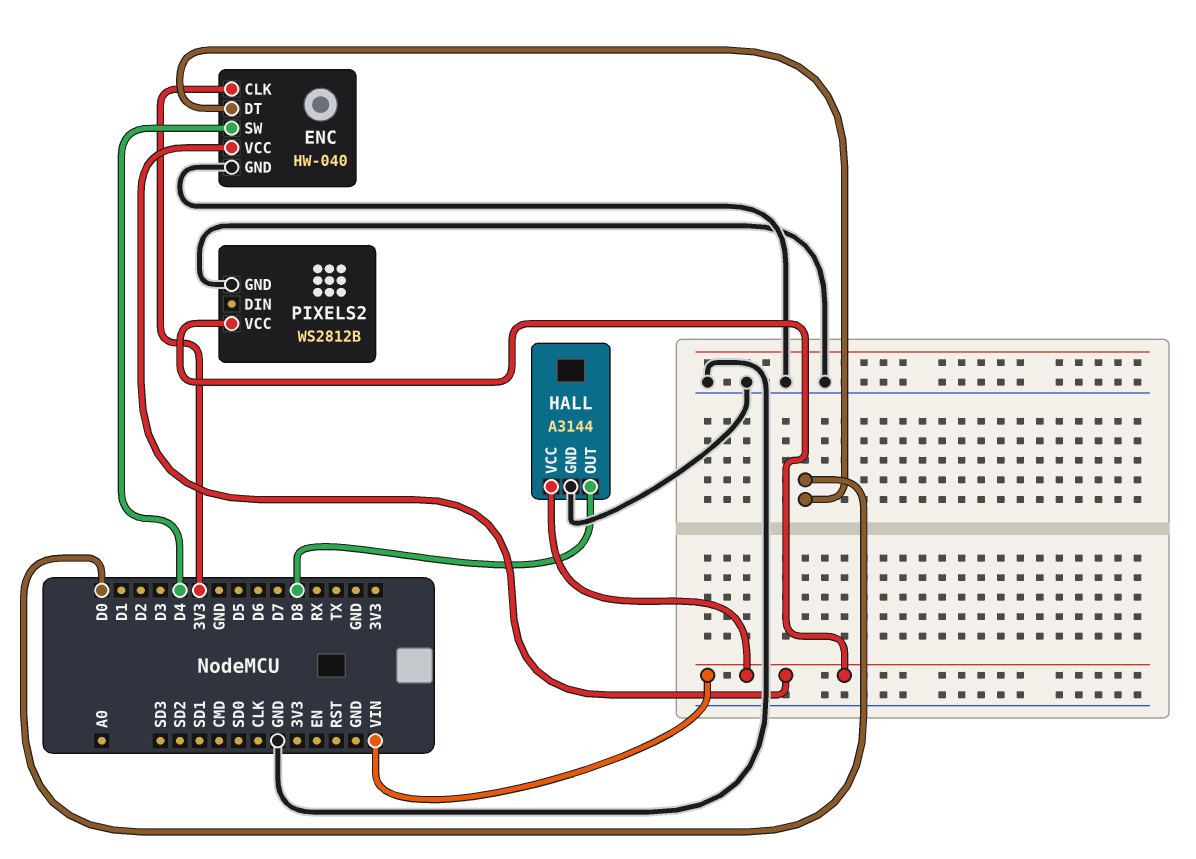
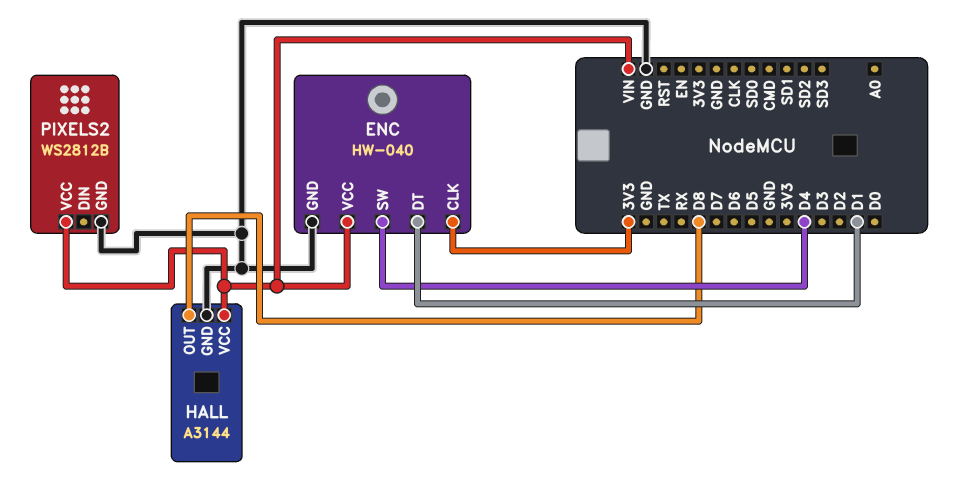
ENC pin DT: D0 -> D1

